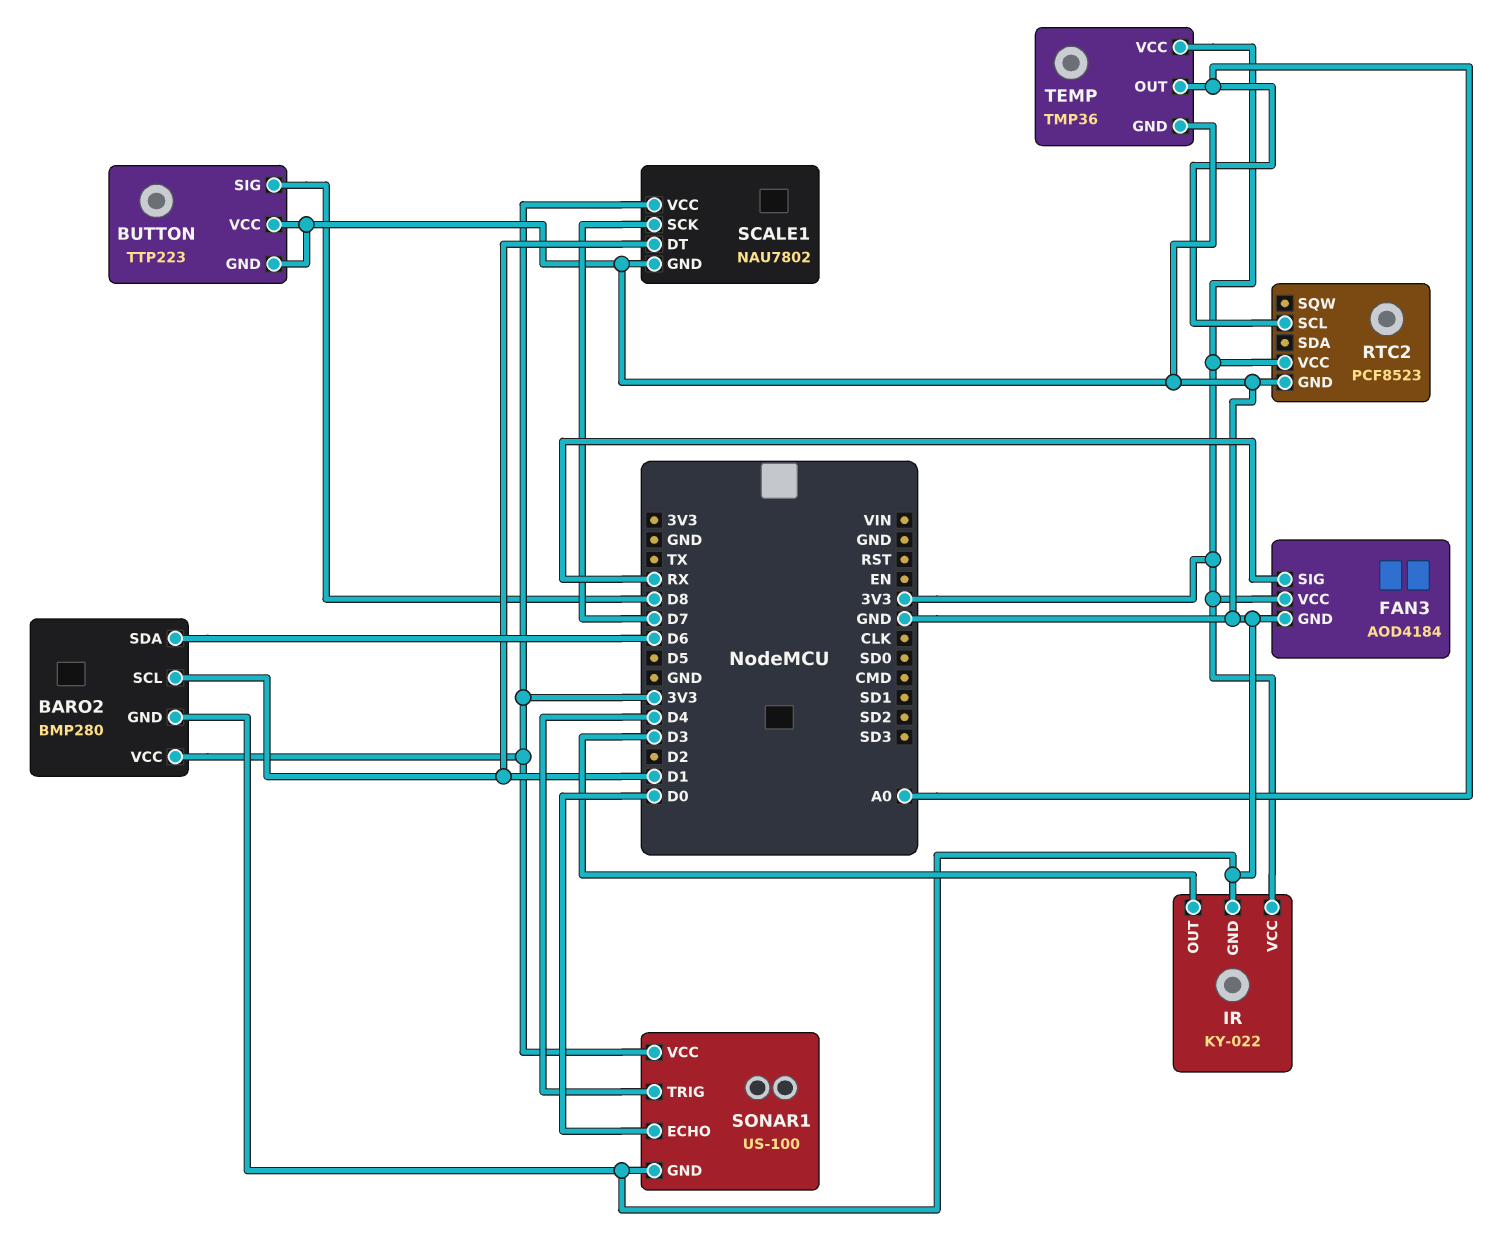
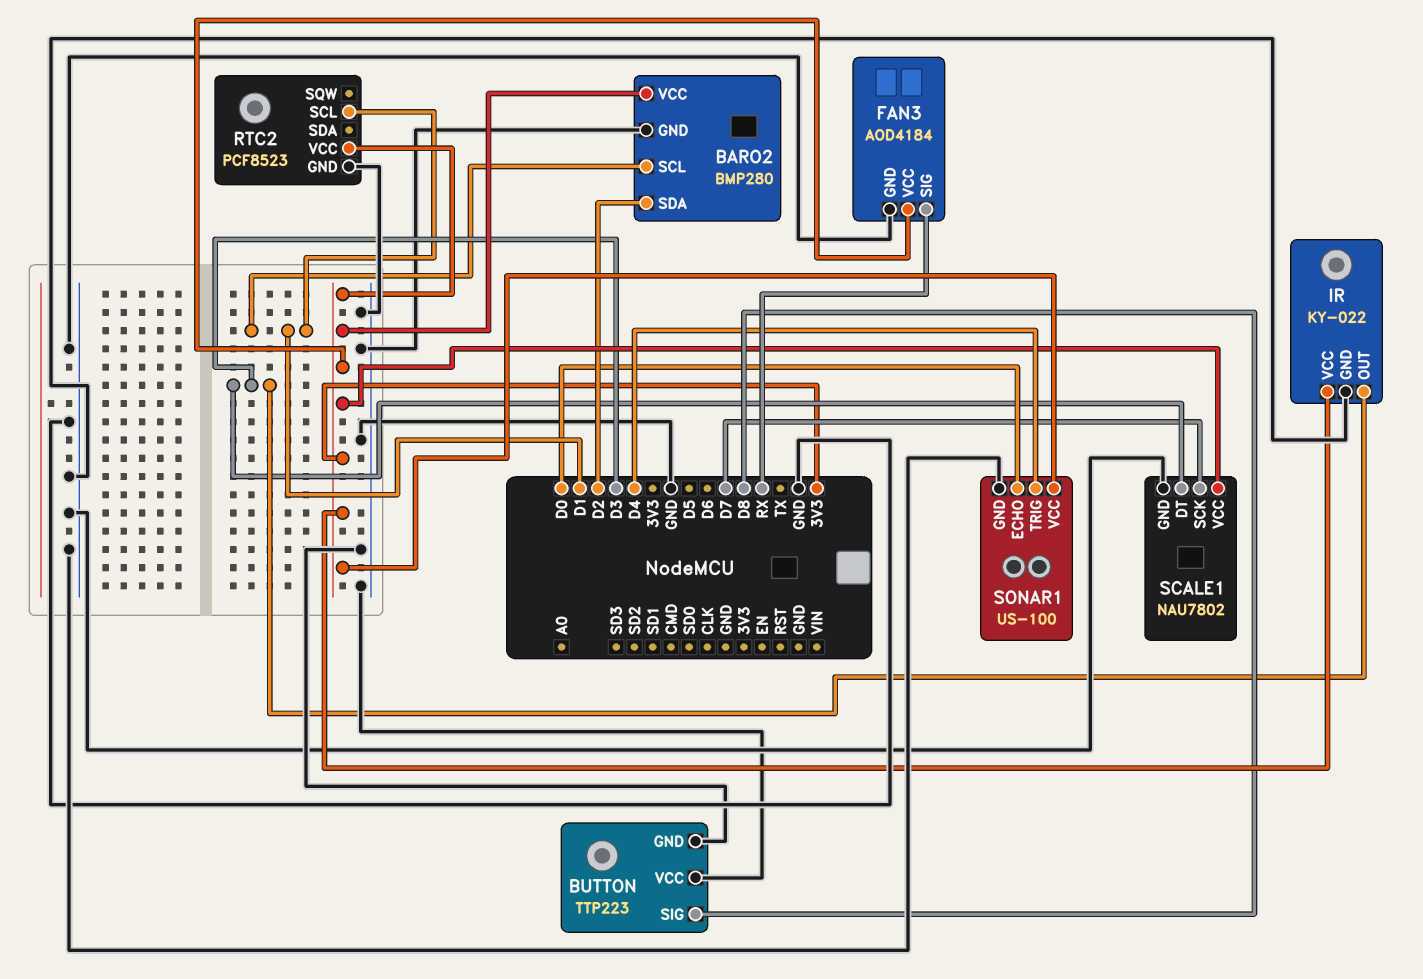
BARO2 pin SDA: D6 -> D2
RTC2 pin SCL: A0 -> D1
SCALE1 pin DT: D1 -> D3
TEMP: TMP36 -> none
TEMP pin GND: GND -> none
TEMP pin OUT: A0 -> none
TEMP pin VCC: 3V3 -> none

